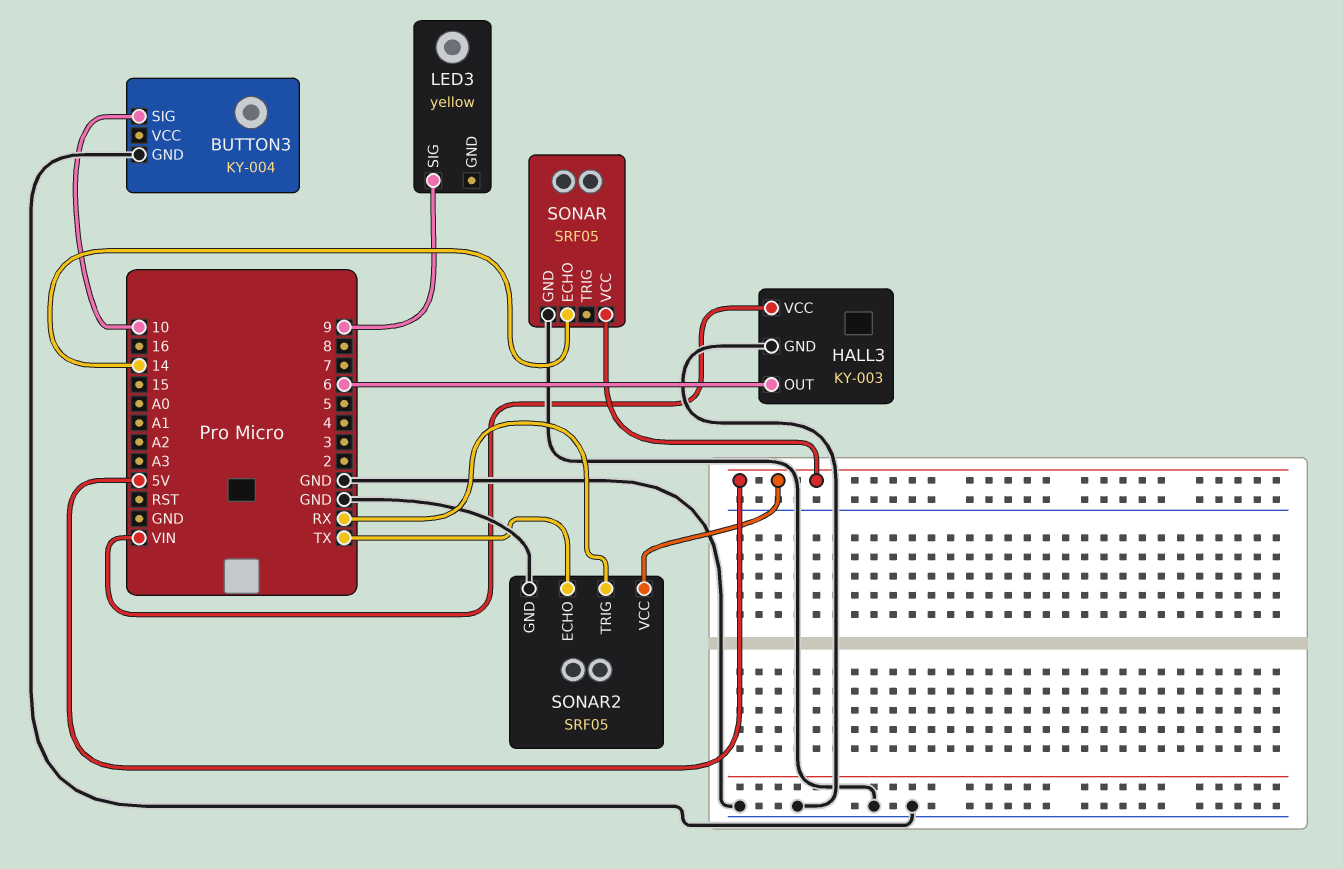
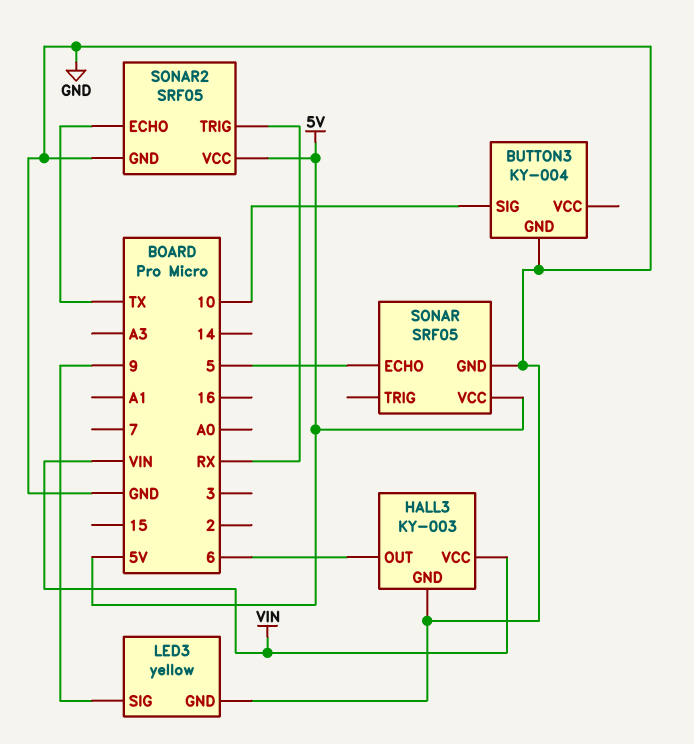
LED3 pin GND: none -> GND
SONAR pin ECHO: 14 -> 5

